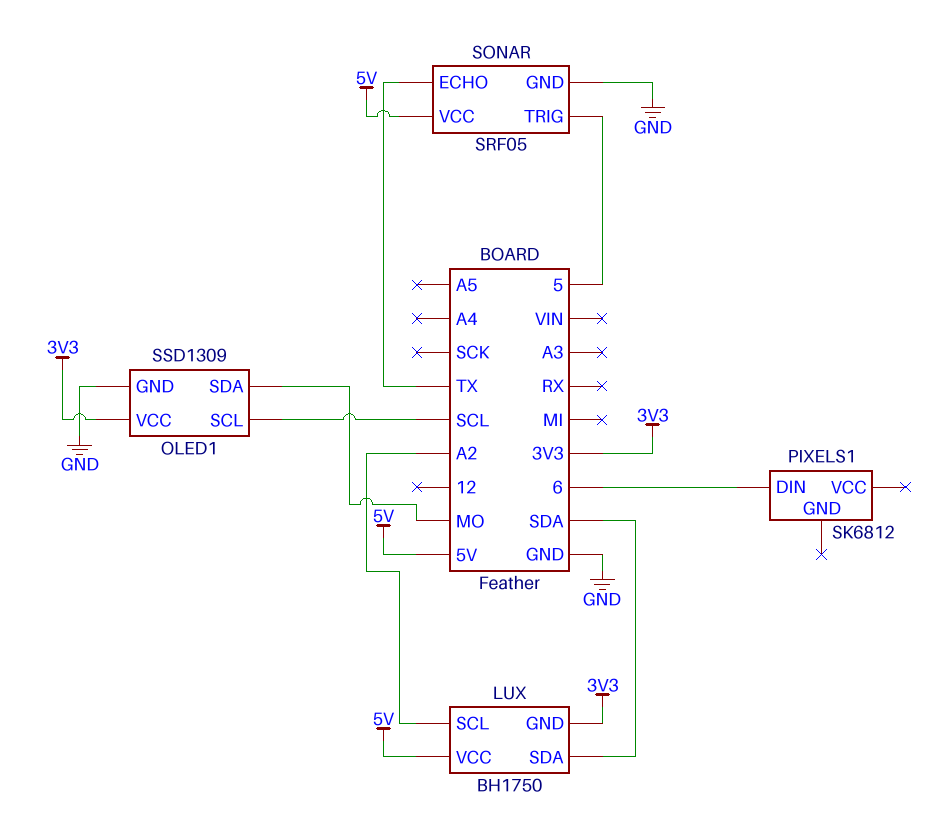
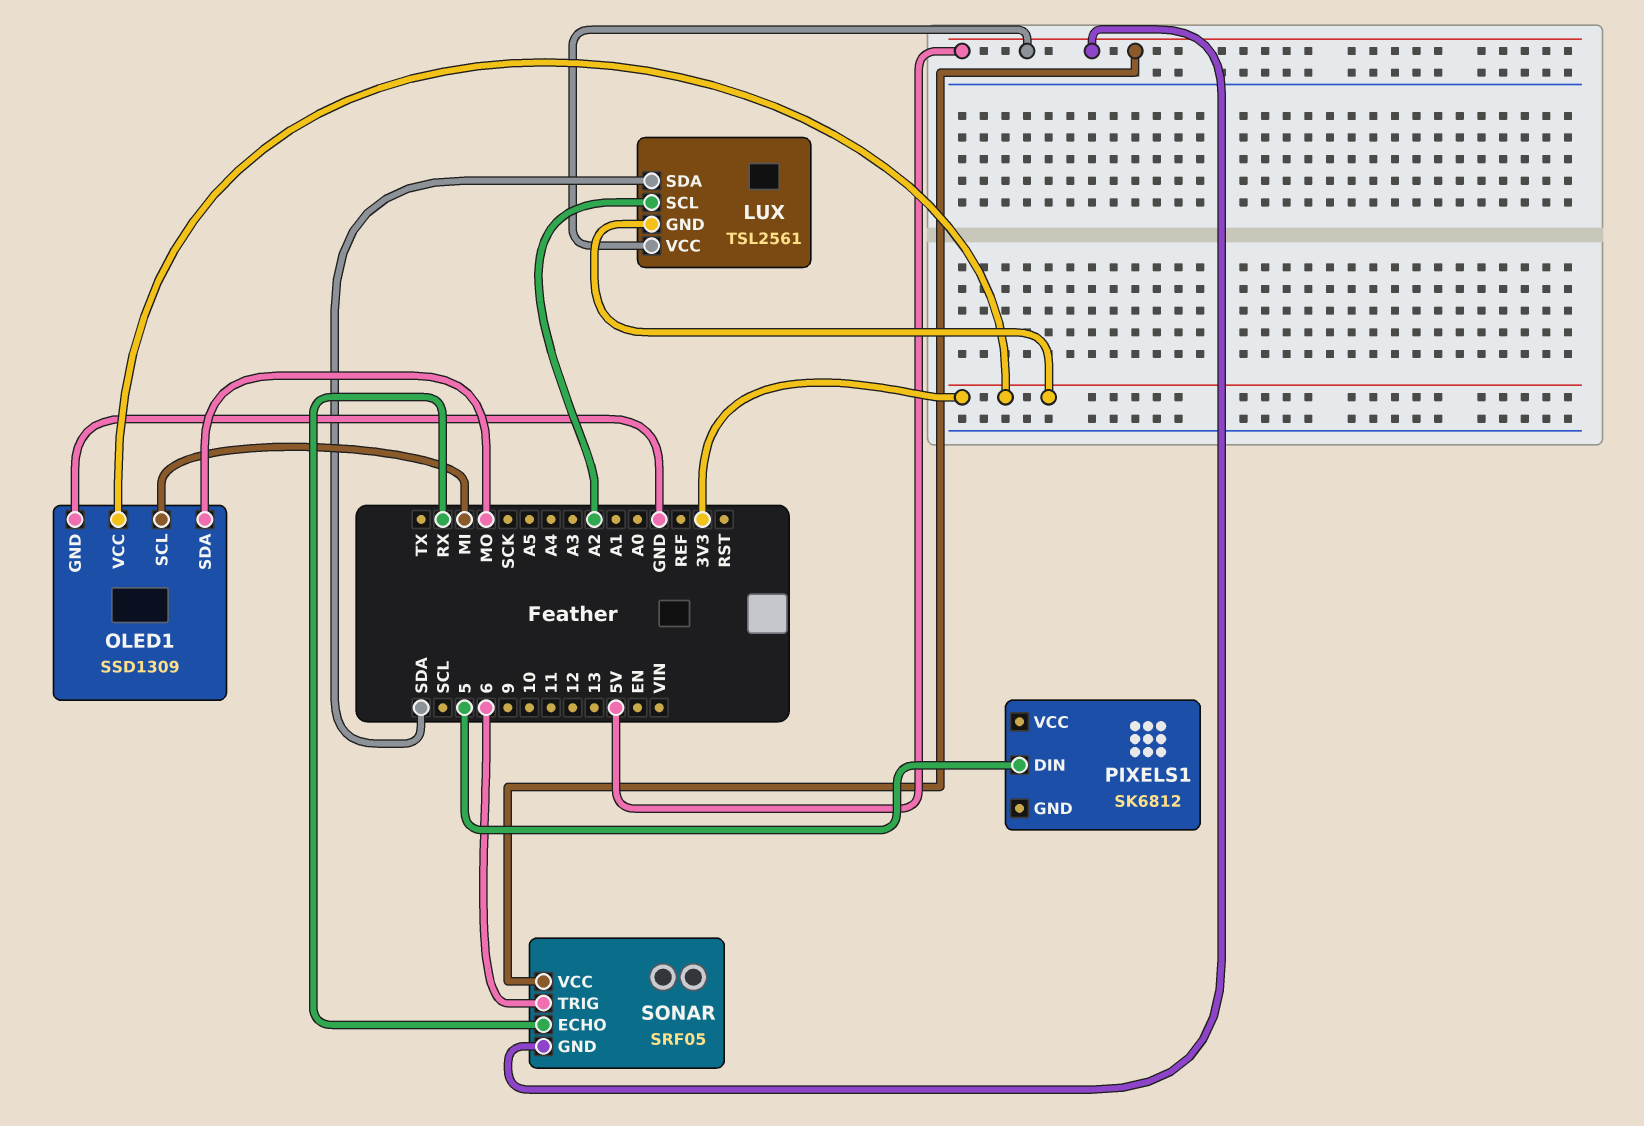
LUX: BH1750 -> TSL2561
OLED1 pin SCL: SCL -> MI
PIXELS1 pin DIN: 6 -> 5
SONAR pin ECHO: TX -> RX
SONAR pin GND: GND -> 5V
SONAR pin TRIG: 5 -> 6

